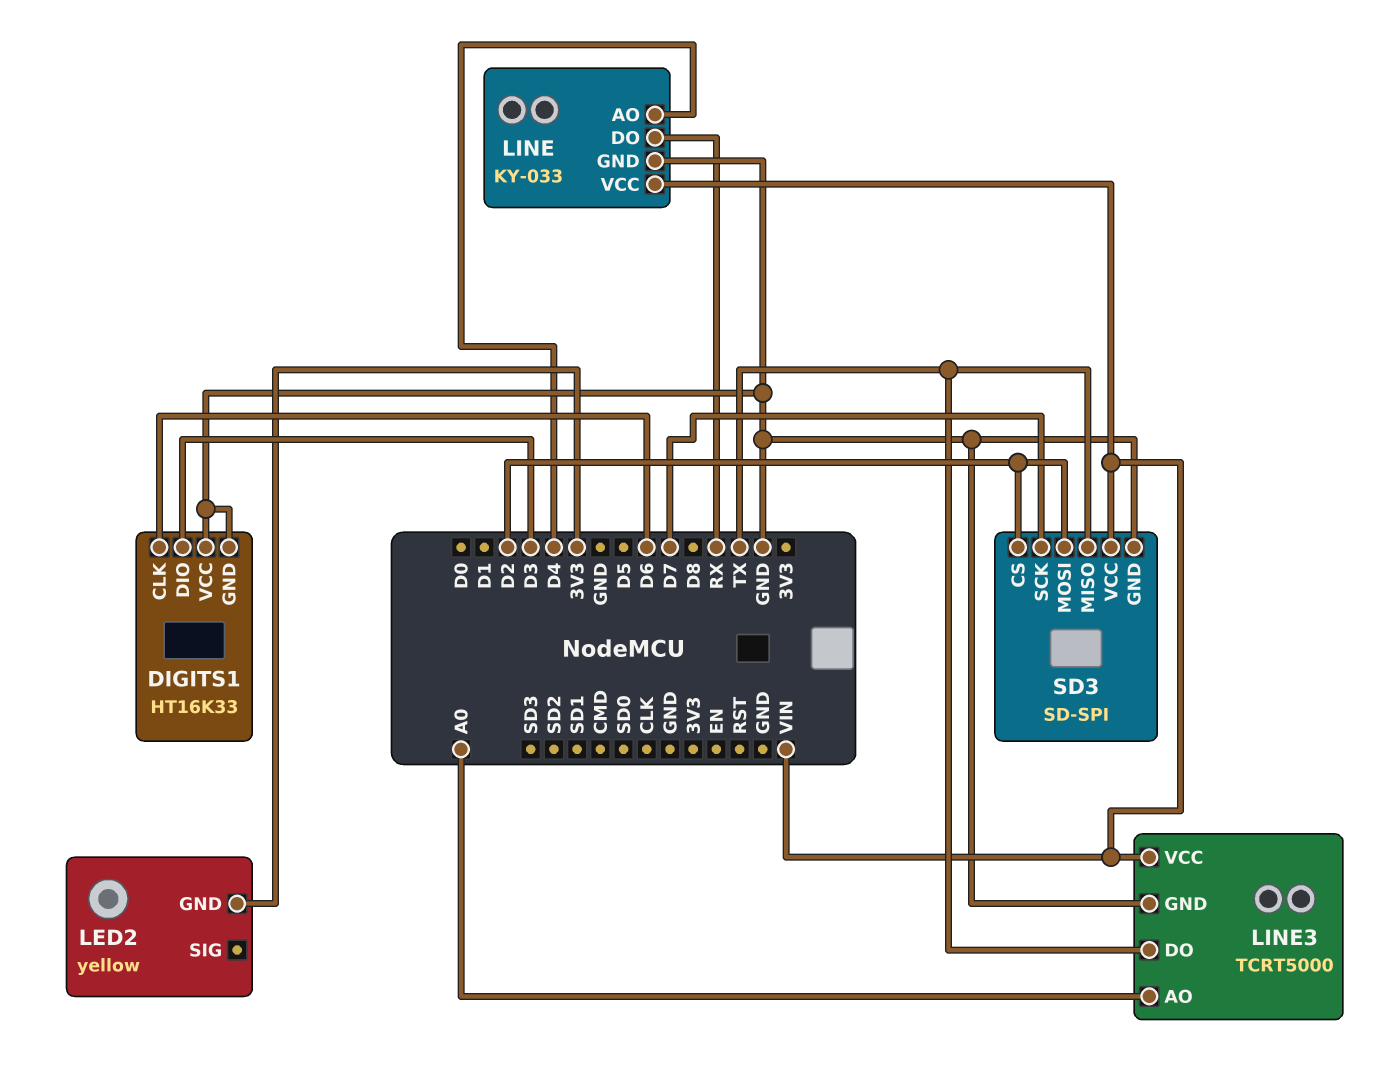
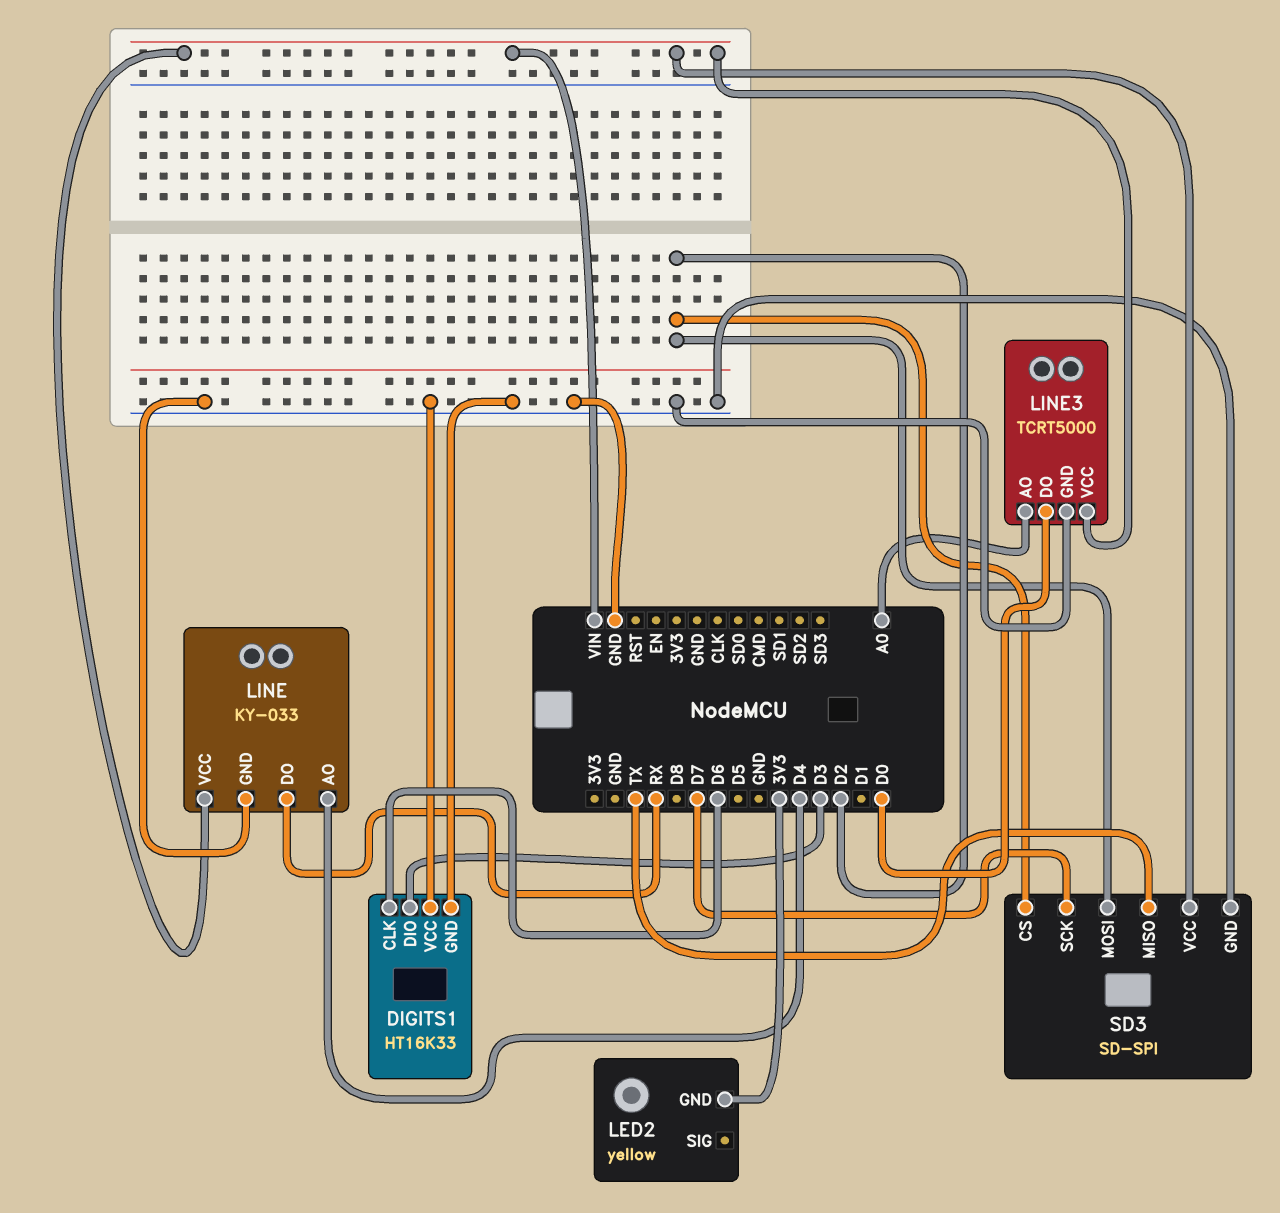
LINE3 pin DO: TX -> D0

